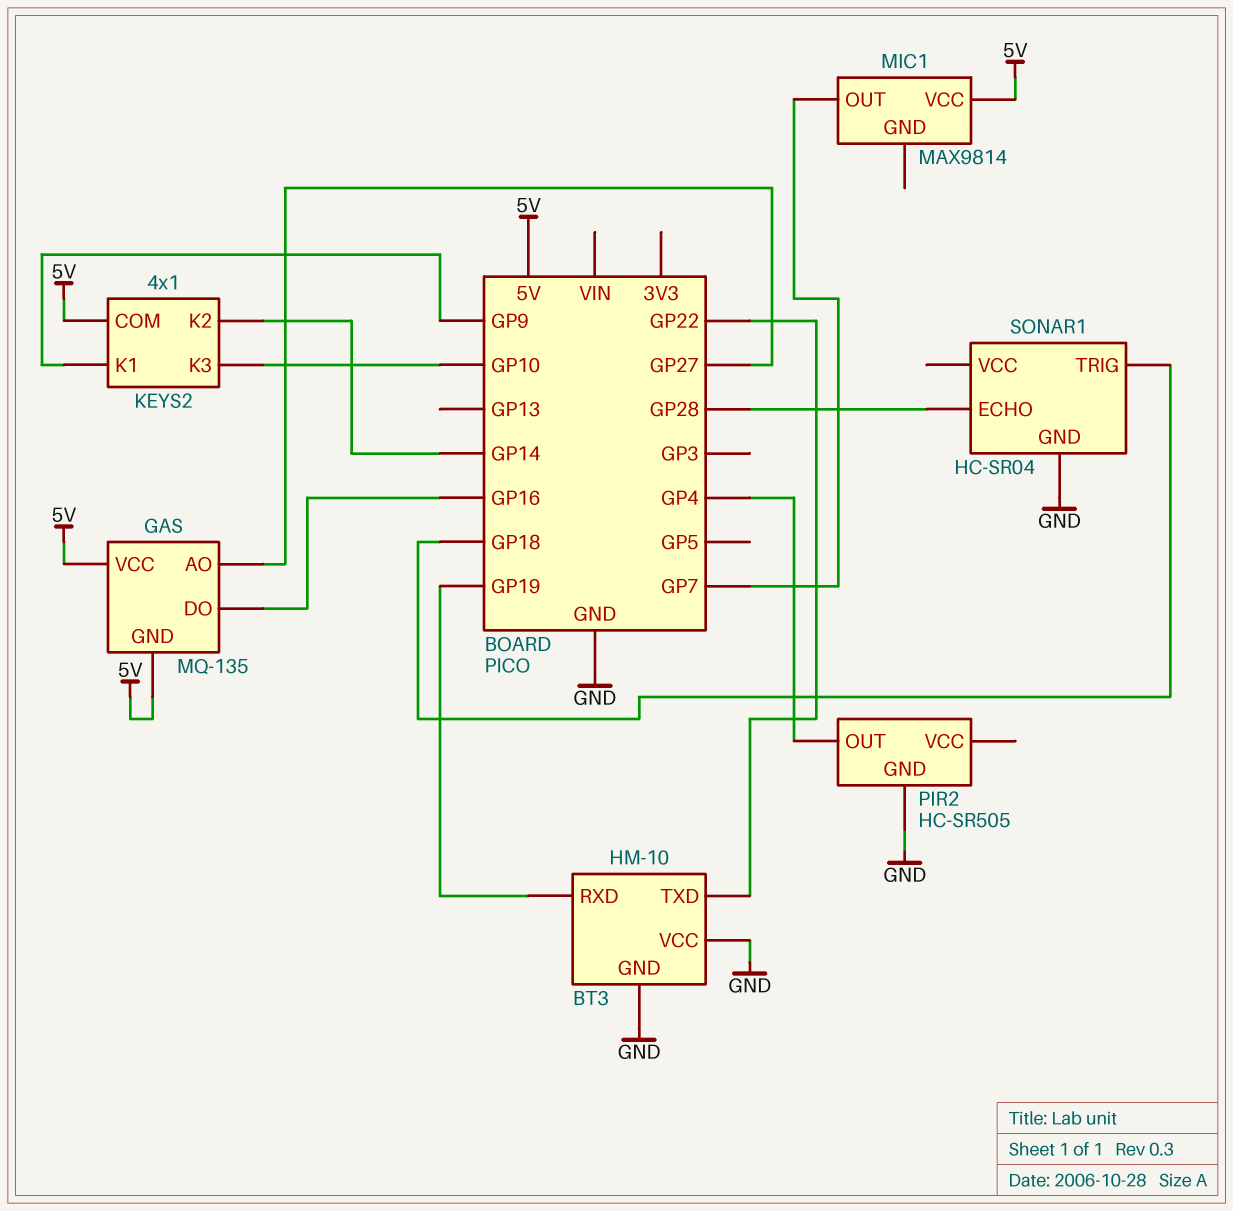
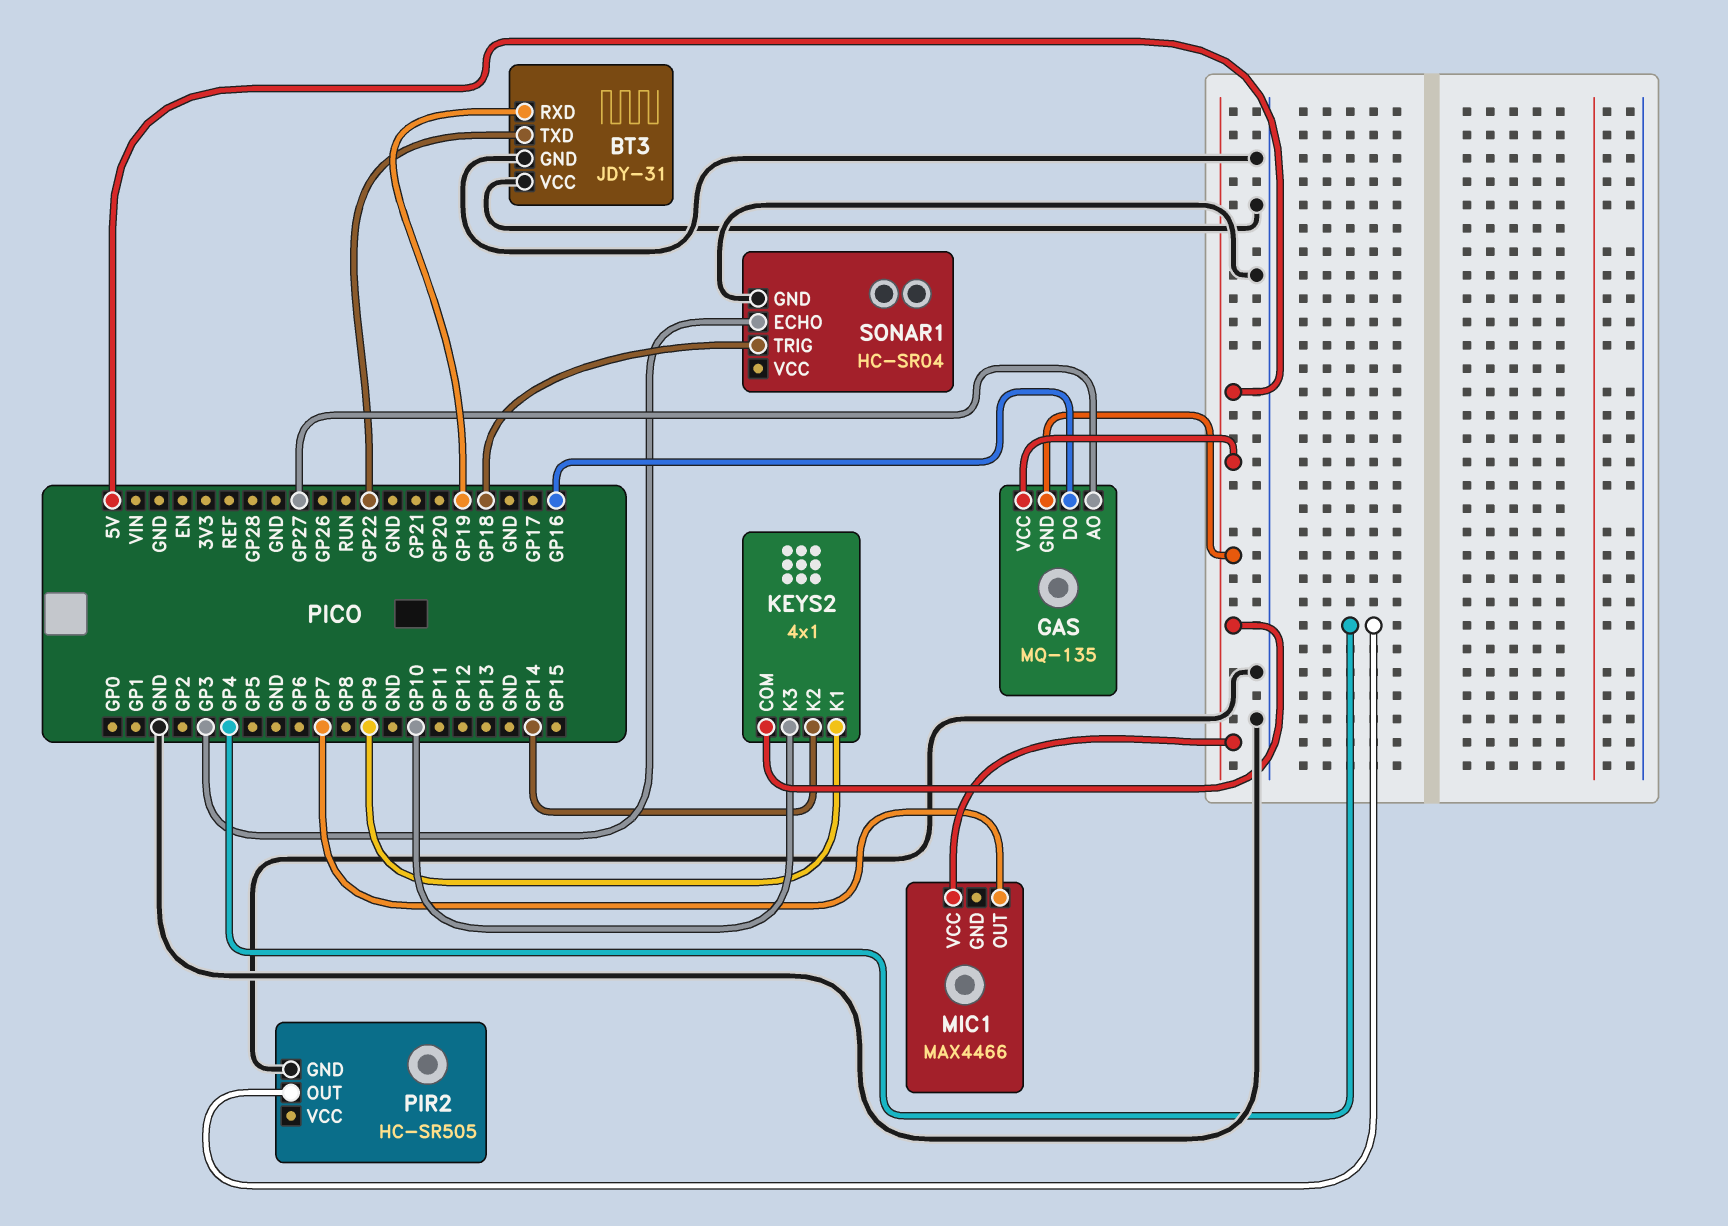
BT3: HM-10 -> JDY-31
MIC1: MAX9814 -> MAX4466
SONAR1 pin ECHO: GP28 -> GP3

